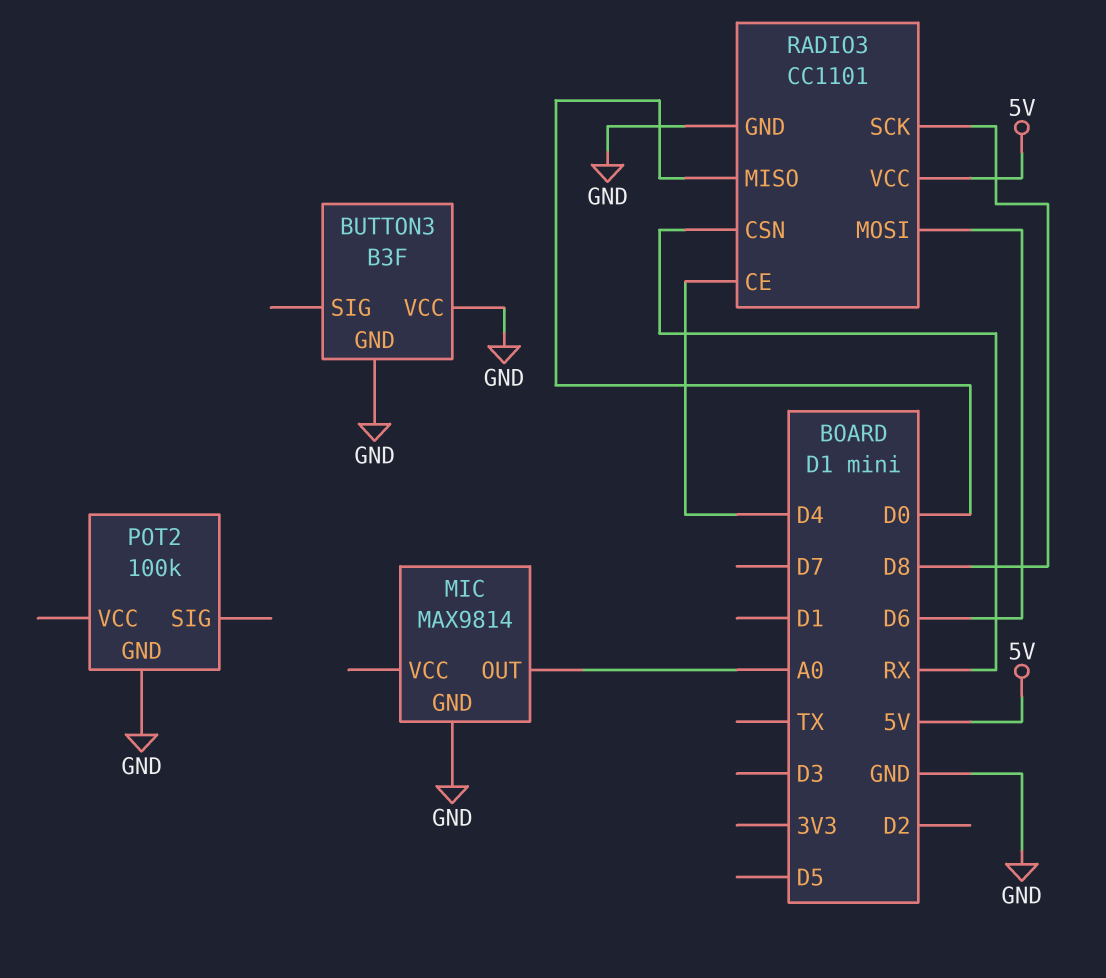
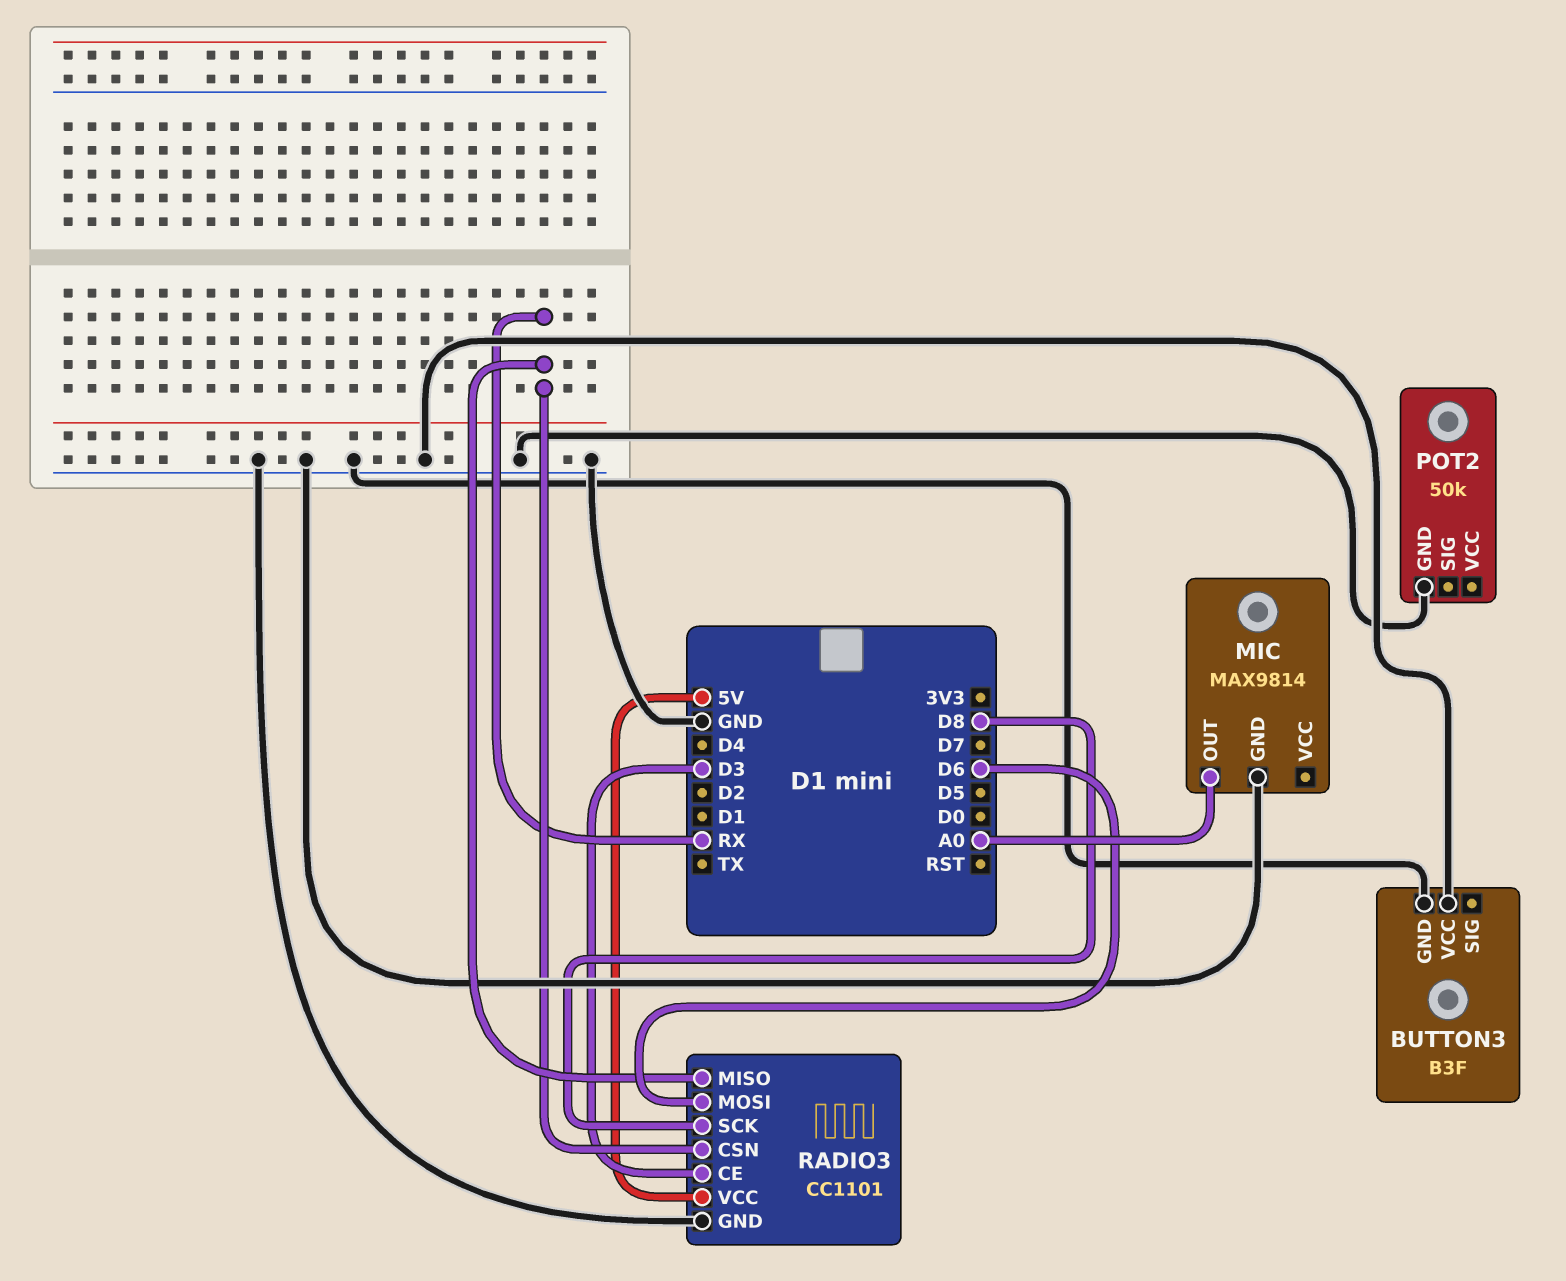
POT2: 100k -> 50k
RADIO3 pin CE: D4 -> D3
RADIO3 pin MISO: D0 -> RX

